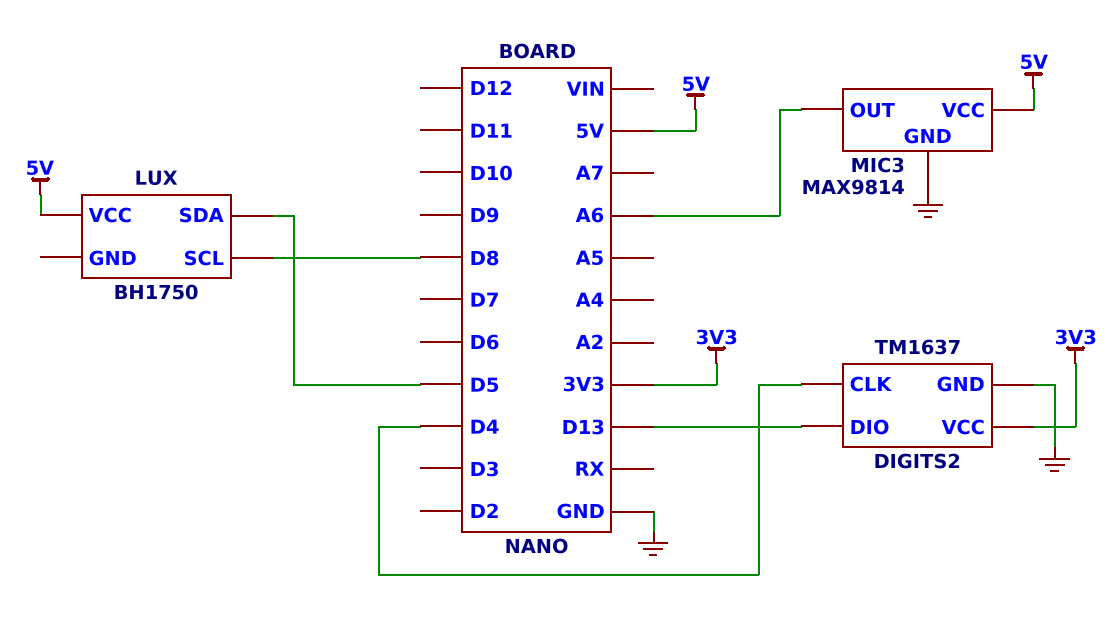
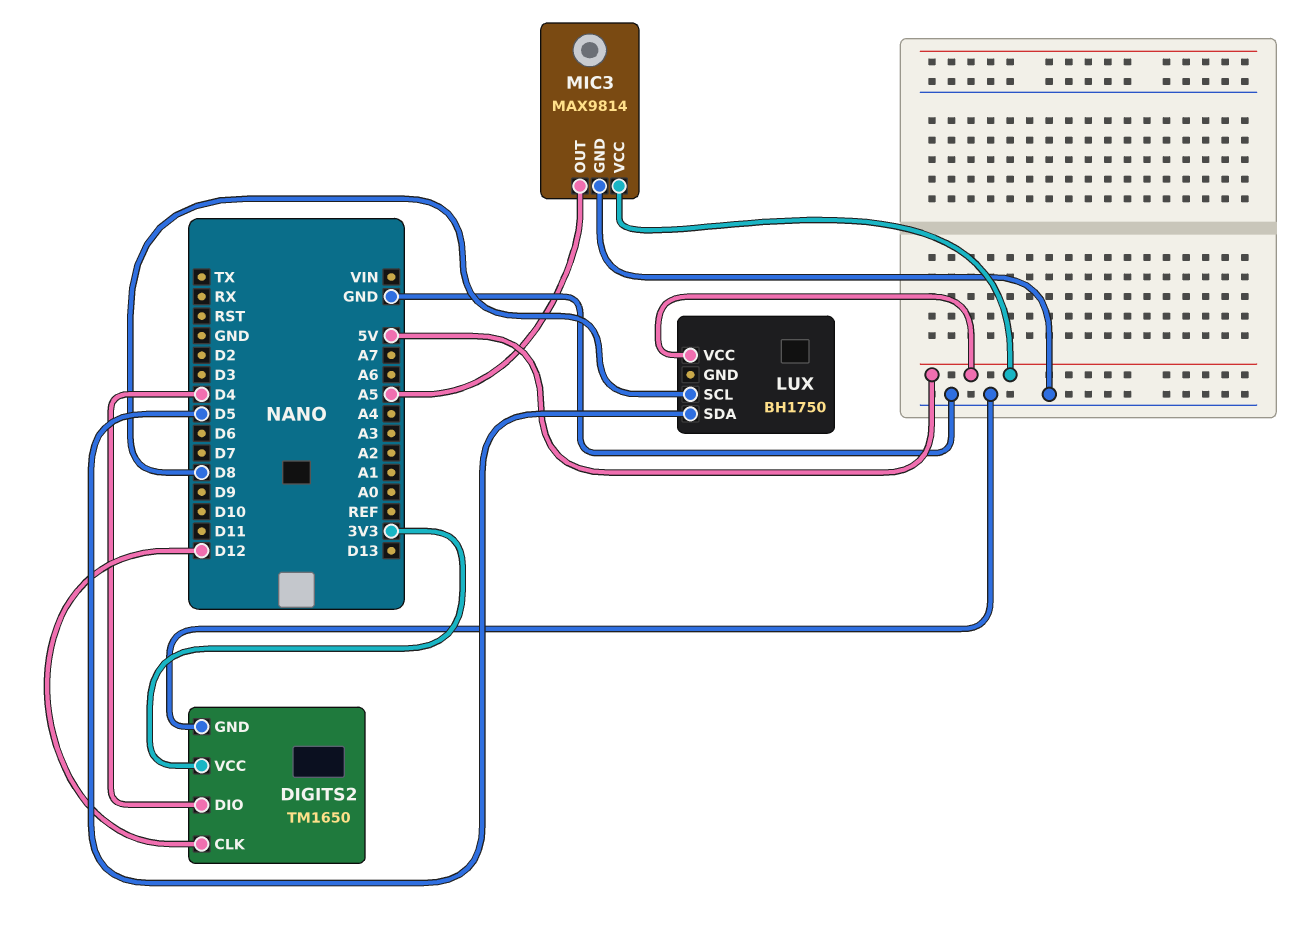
DIGITS2: TM1637 -> TM1650
DIGITS2 pin CLK: D4 -> D12
DIGITS2 pin DIO: D13 -> D4
MIC3 pin OUT: A6 -> A5

